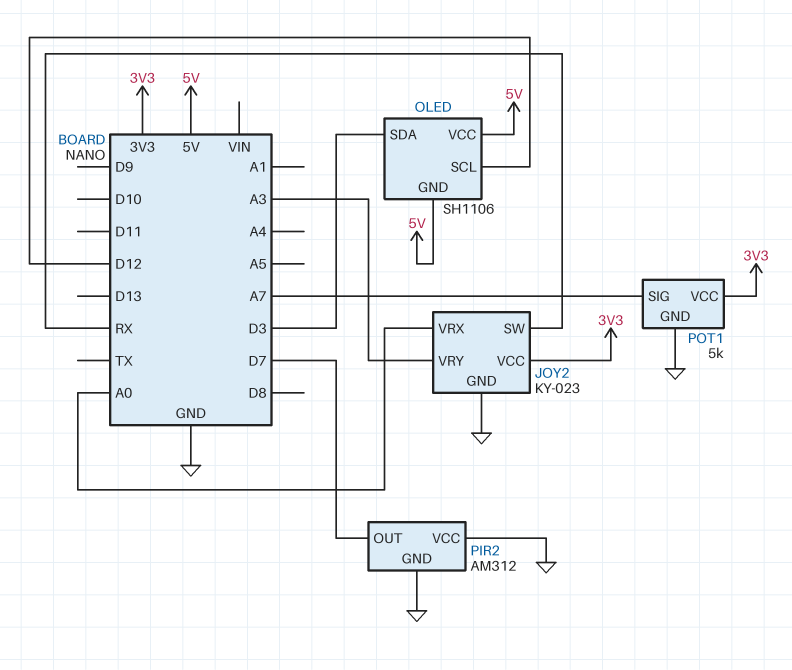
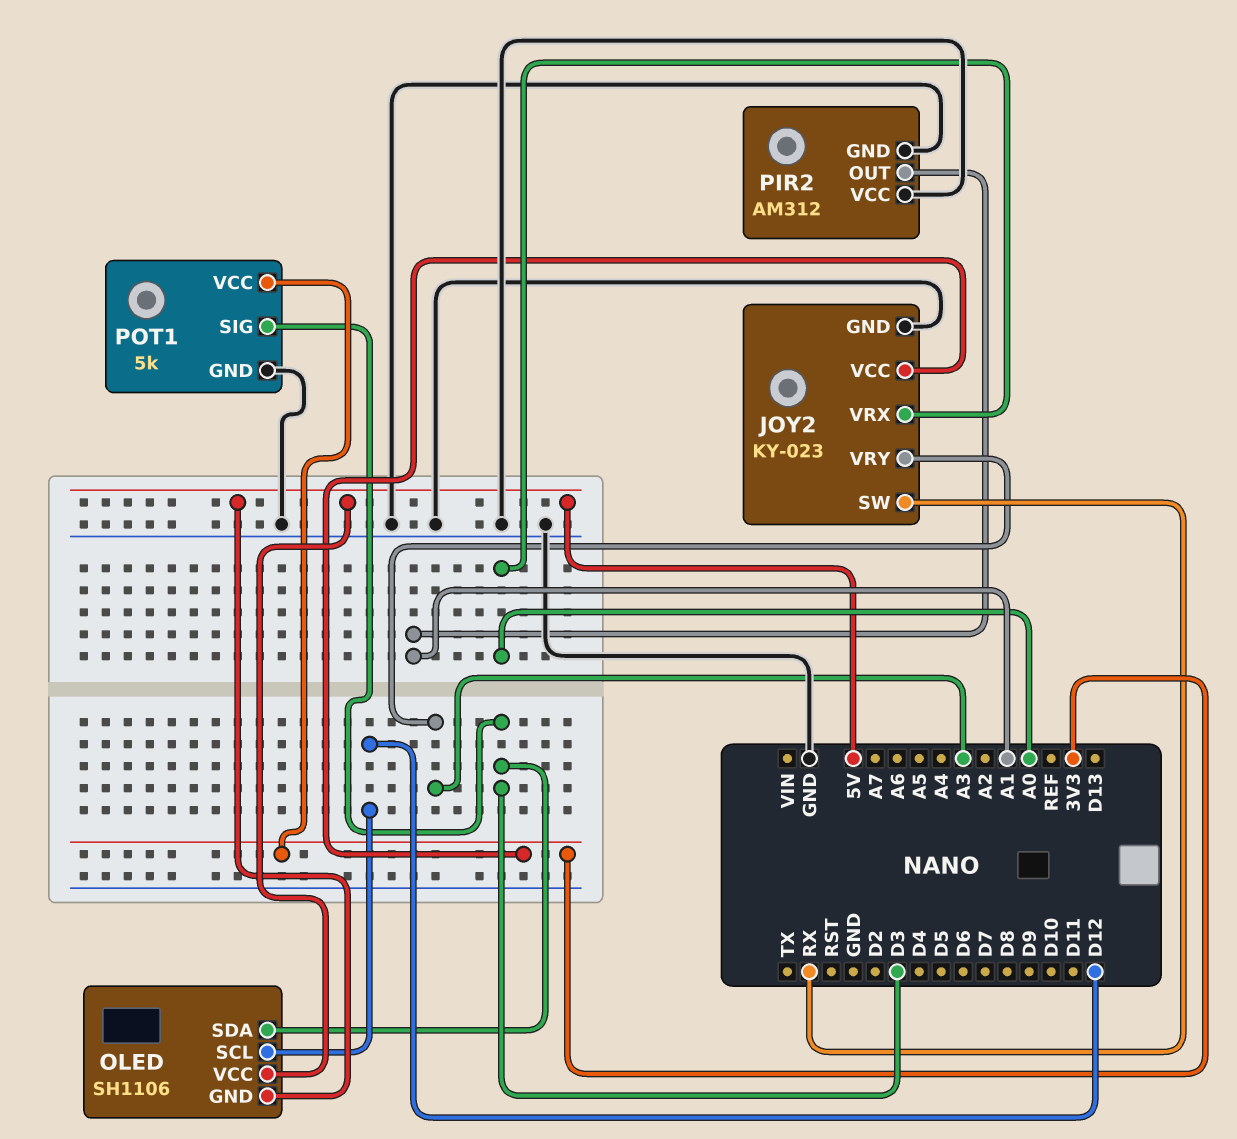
PIR2 pin OUT: D7 -> A1
POT1 pin SIG: A7 -> D3

